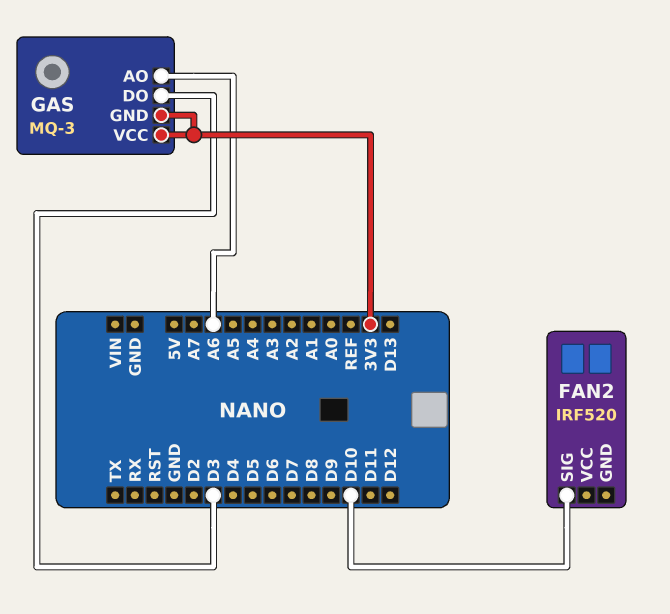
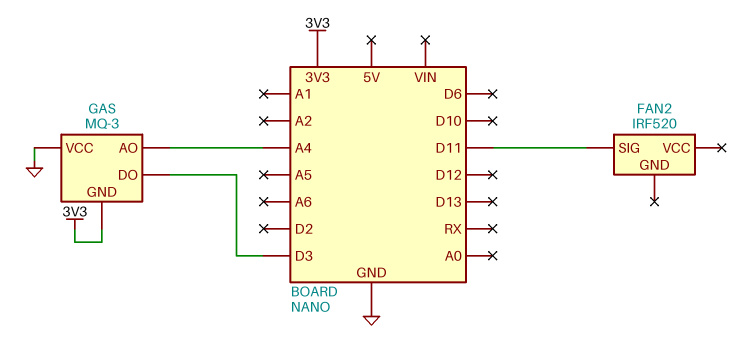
FAN2 pin SIG: D10 -> D11
GAS pin AO: A6 -> A4
GAS pin VCC: 3V3 -> GND

